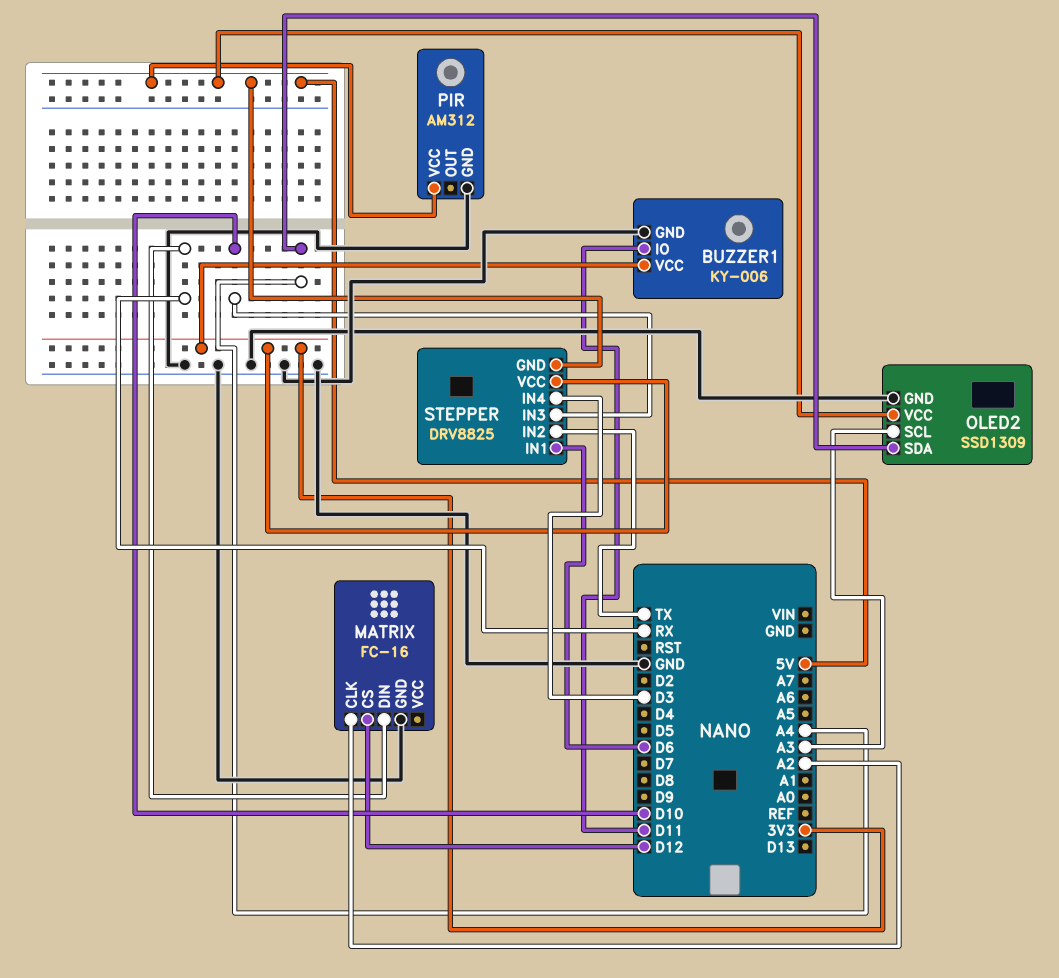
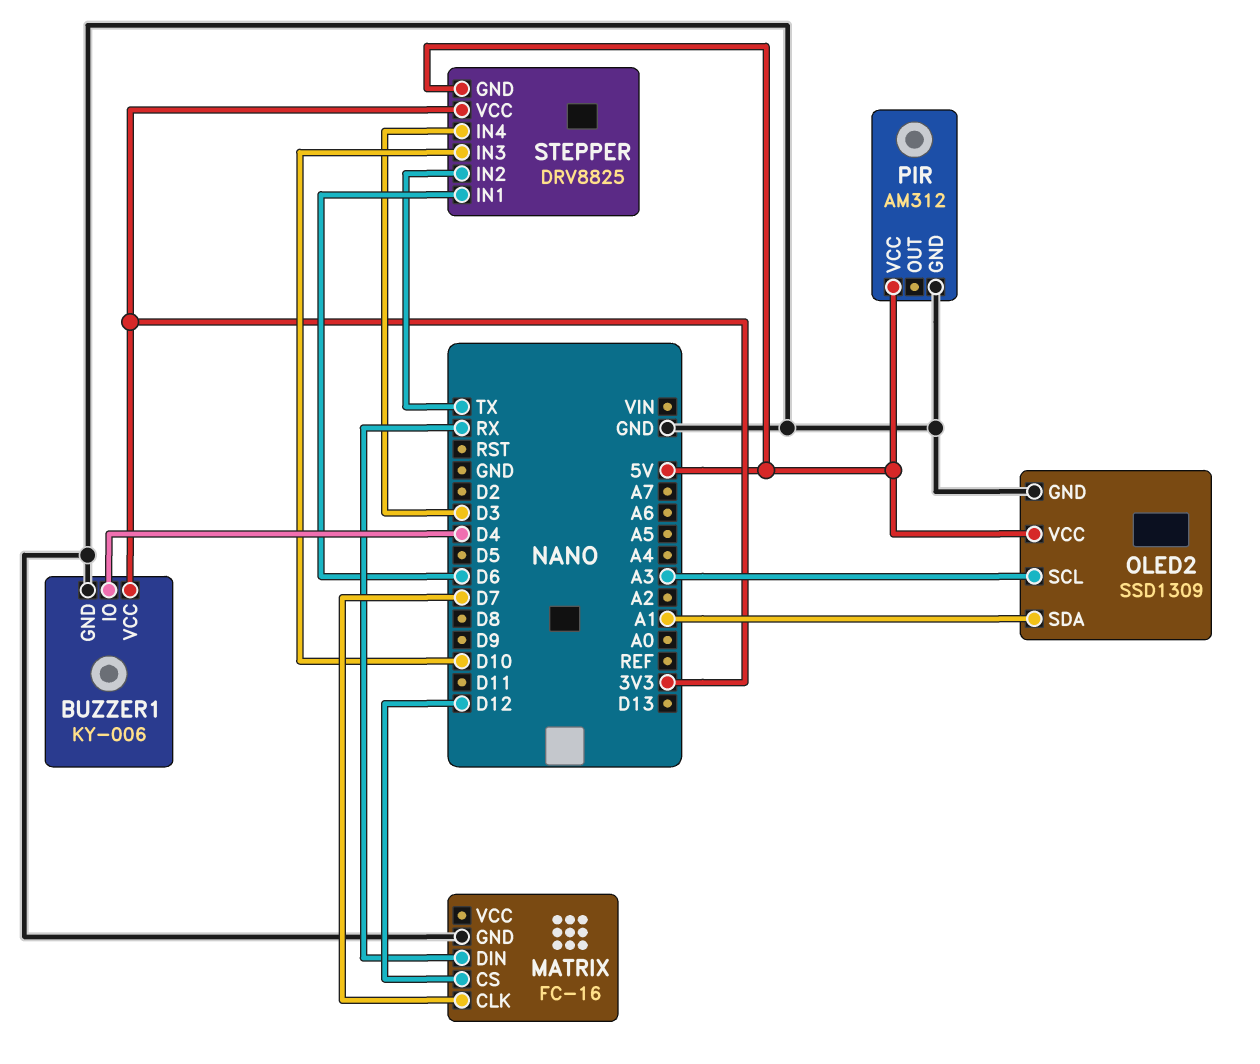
BUZZER1 pin IO: D11 -> D4
MATRIX pin CLK: A2 -> D7
OLED2 pin SDA: A4 -> A1

